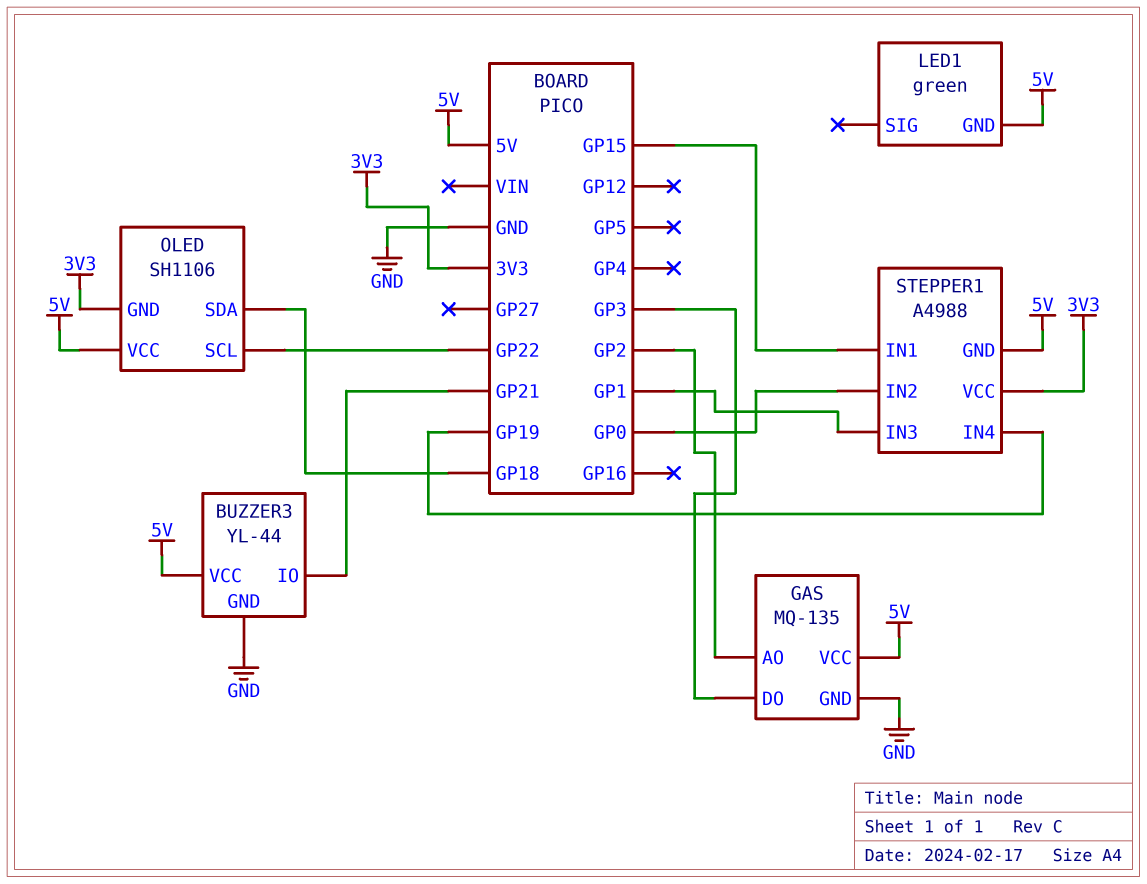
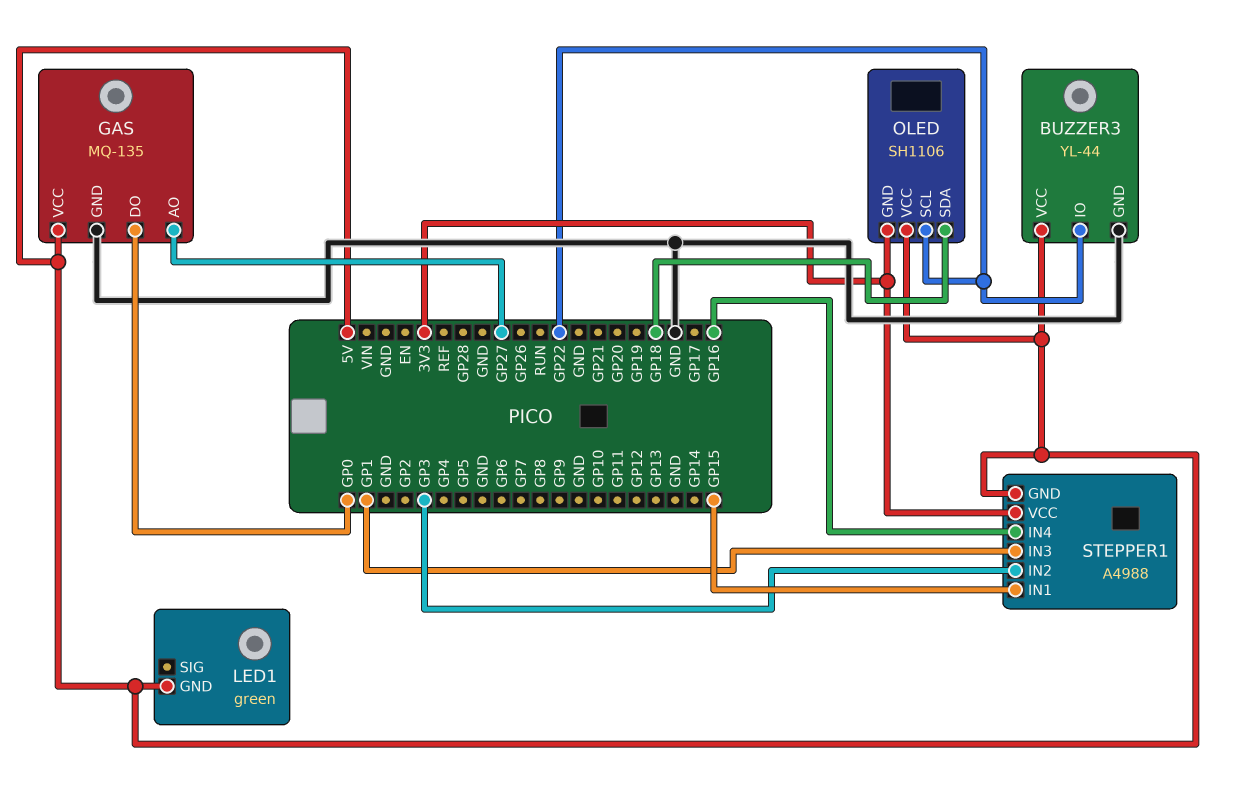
BUZZER3 pin IO: GP21 -> GP22
GAS pin AO: GP2 -> GP27
GAS pin DO: GP3 -> GP0
STEPPER1 pin IN2: GP0 -> GP3
STEPPER1 pin IN4: GP19 -> GP16

